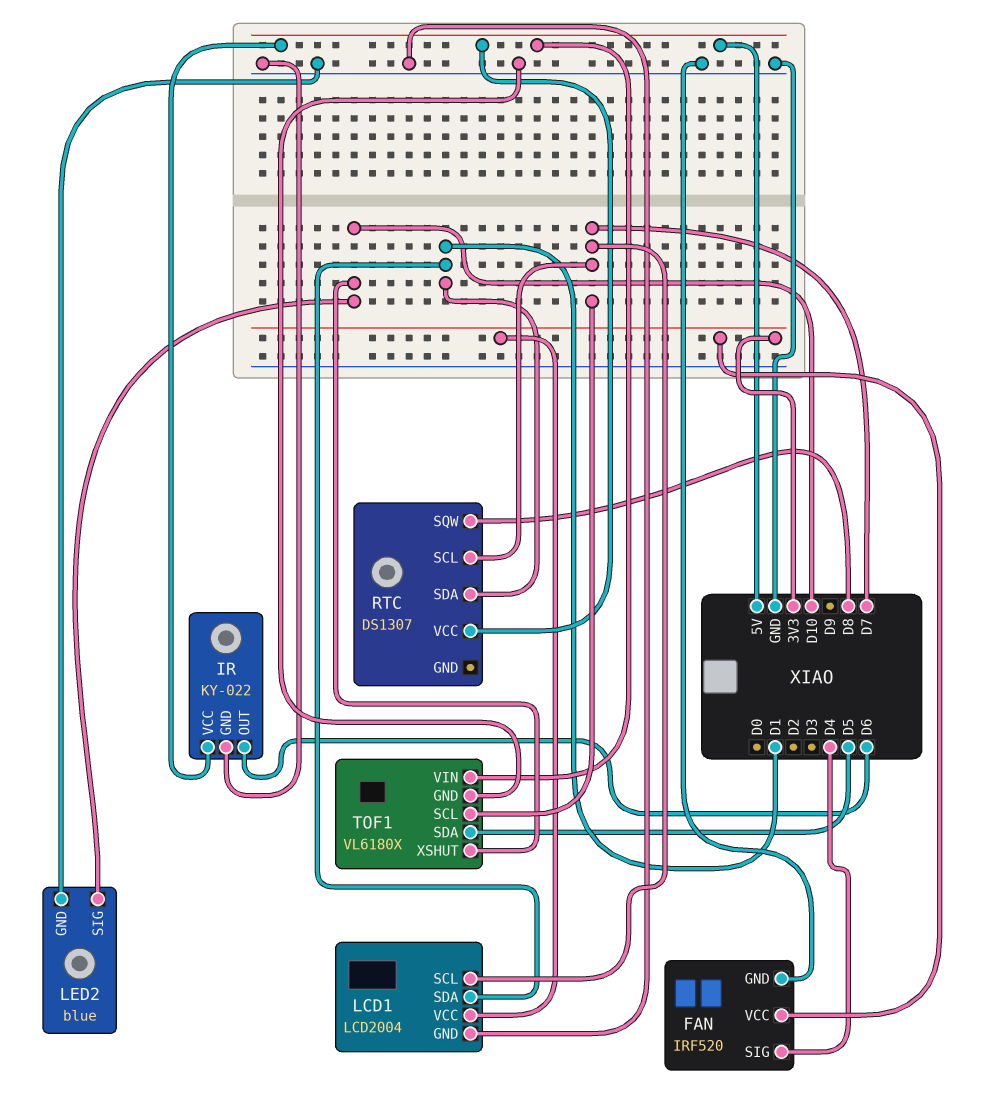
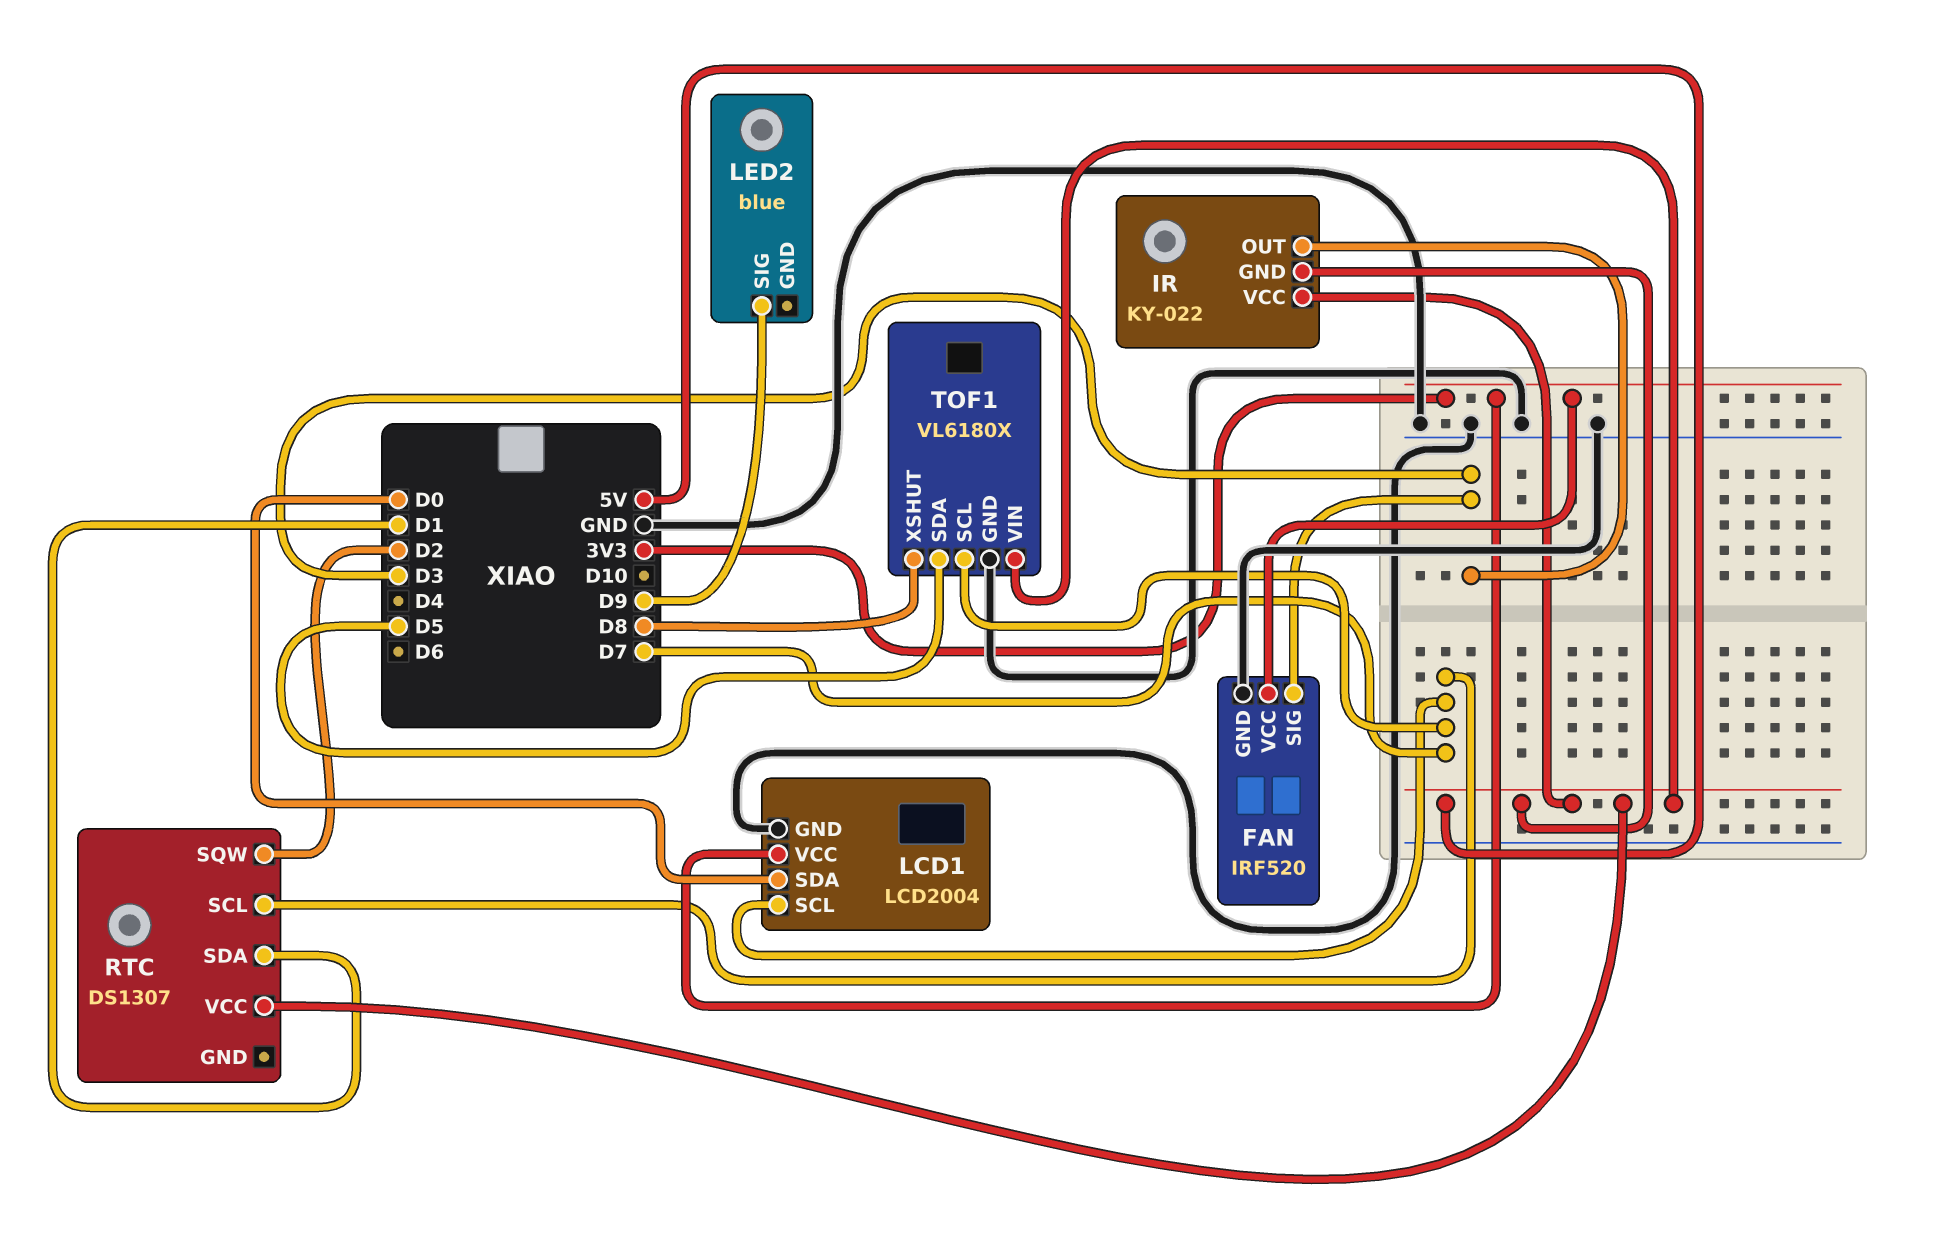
FAN pin SIG: D4 -> D3
IR pin GND: GND -> 5V
IR pin OUT: D6 -> D3
LCD1 pin SDA: D1 -> D0
LED2 pin GND: GND -> none
LED2 pin SIG: D10 -> D9
RTC pin SQW: D8 -> D2
TOF1 pin XSHUT: D10 -> D8

